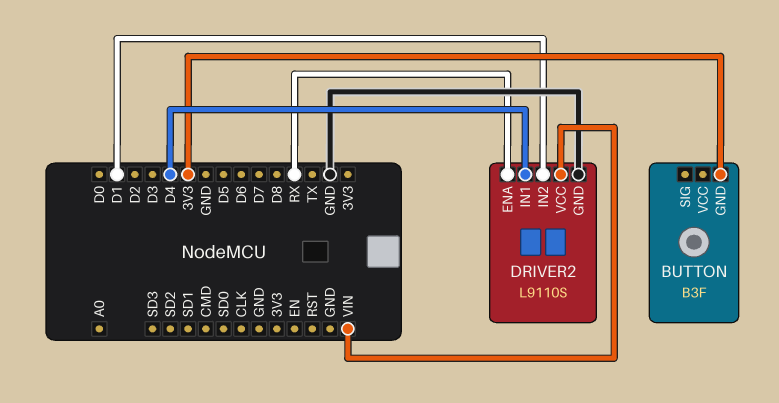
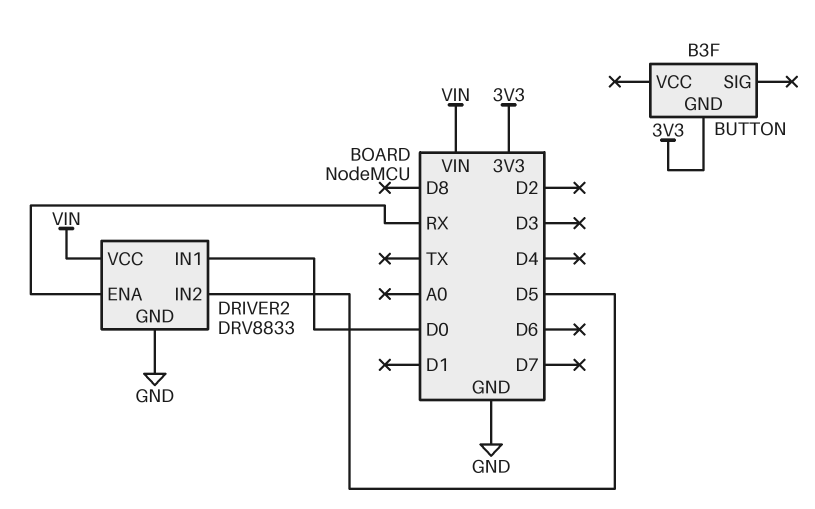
DRIVER2: L9110S -> DRV8833
DRIVER2 pin IN1: D4 -> D0
DRIVER2 pin IN2: D1 -> D5

